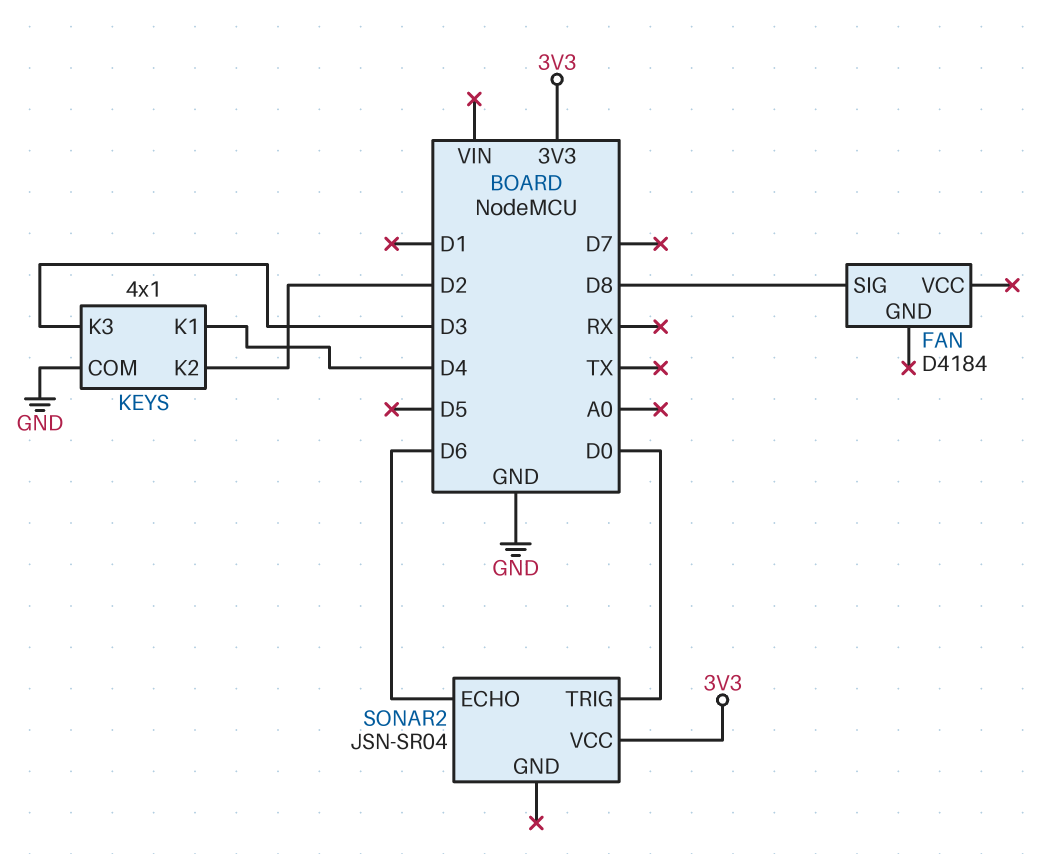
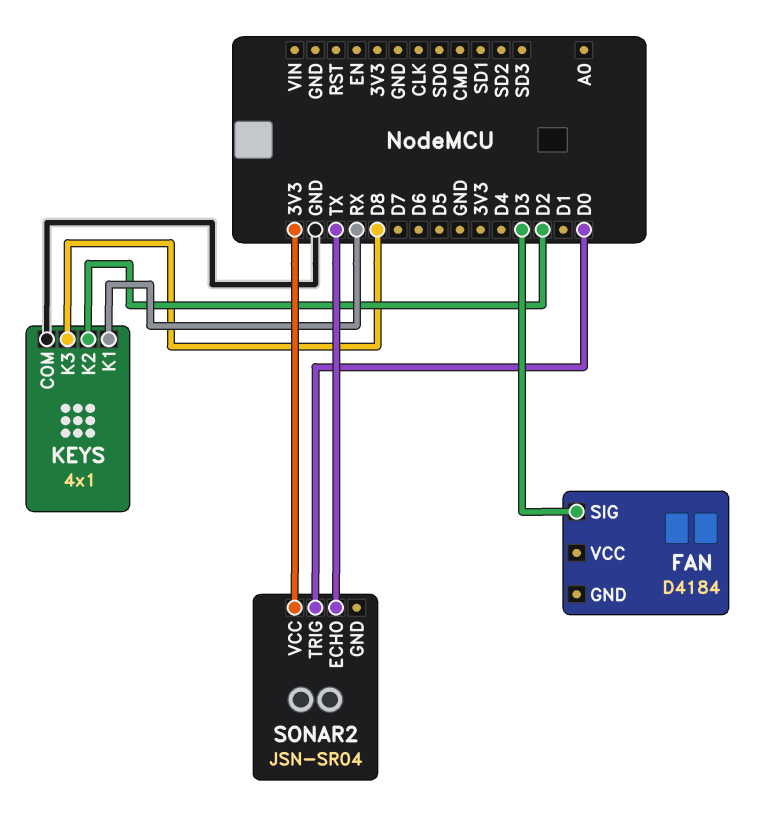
FAN pin SIG: D8 -> D3
KEYS pin K1: D4 -> RX
KEYS pin K3: D3 -> D8
SONAR2 pin ECHO: D6 -> TX

